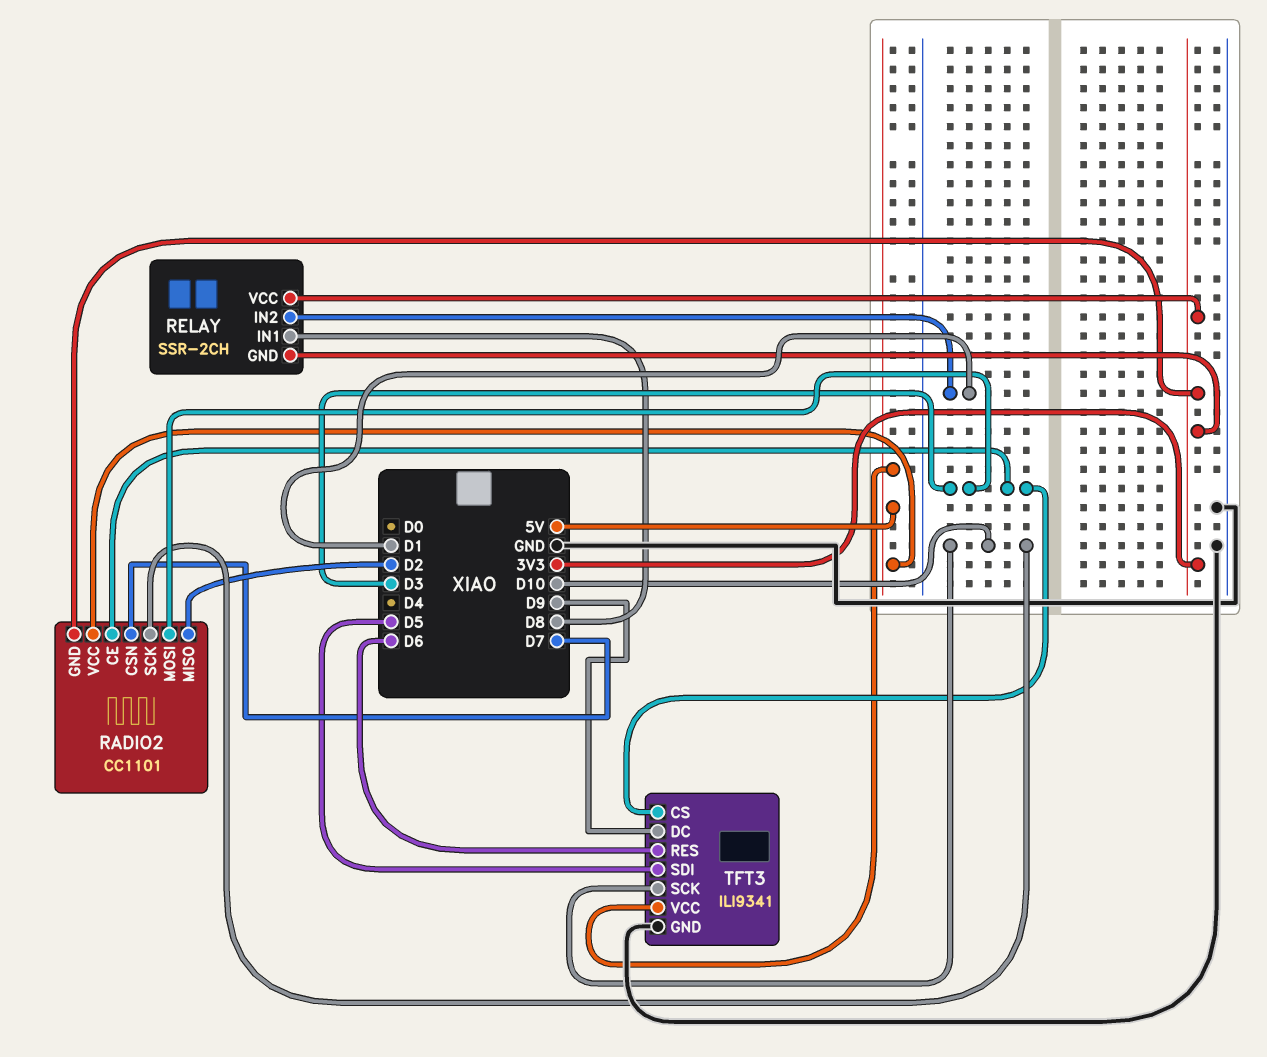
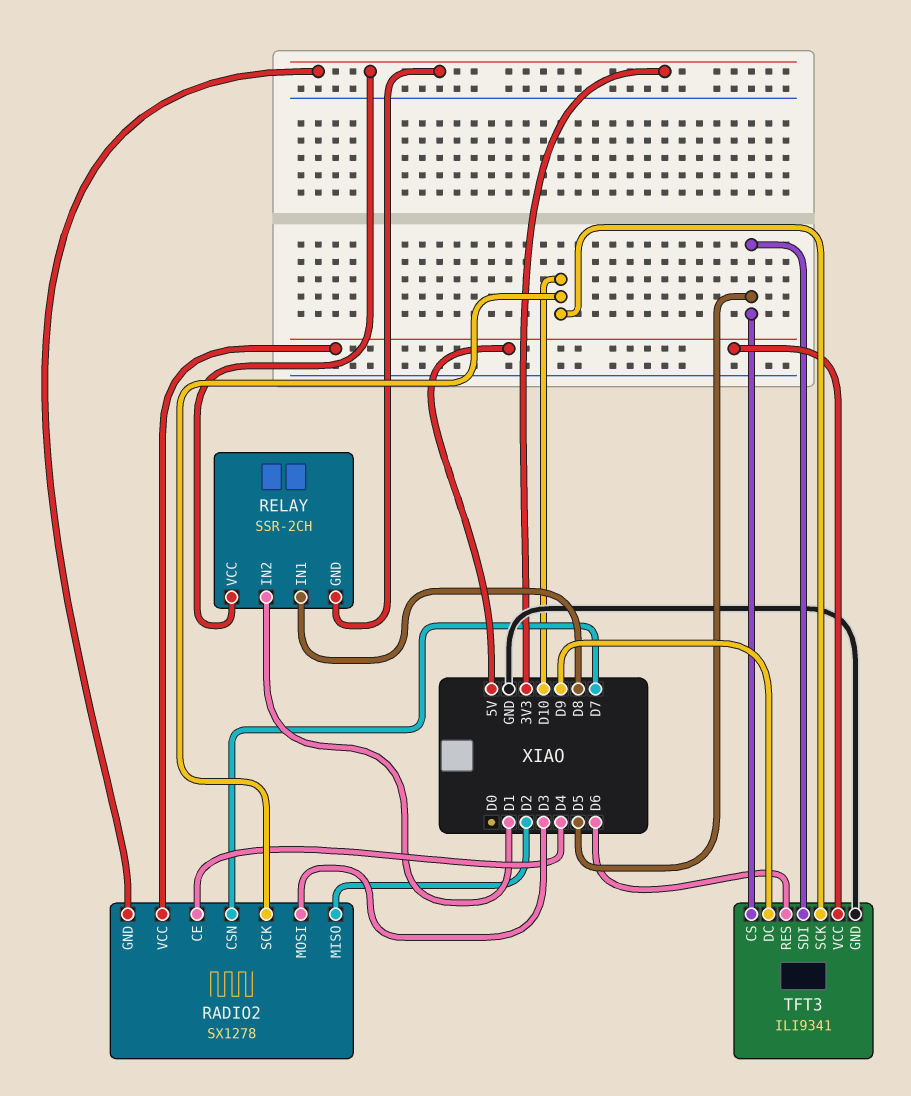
RADIO2: CC1101 -> SX1278
RADIO2 pin CE: D3 -> D4
TFT3 pin CS: D3 -> D5

